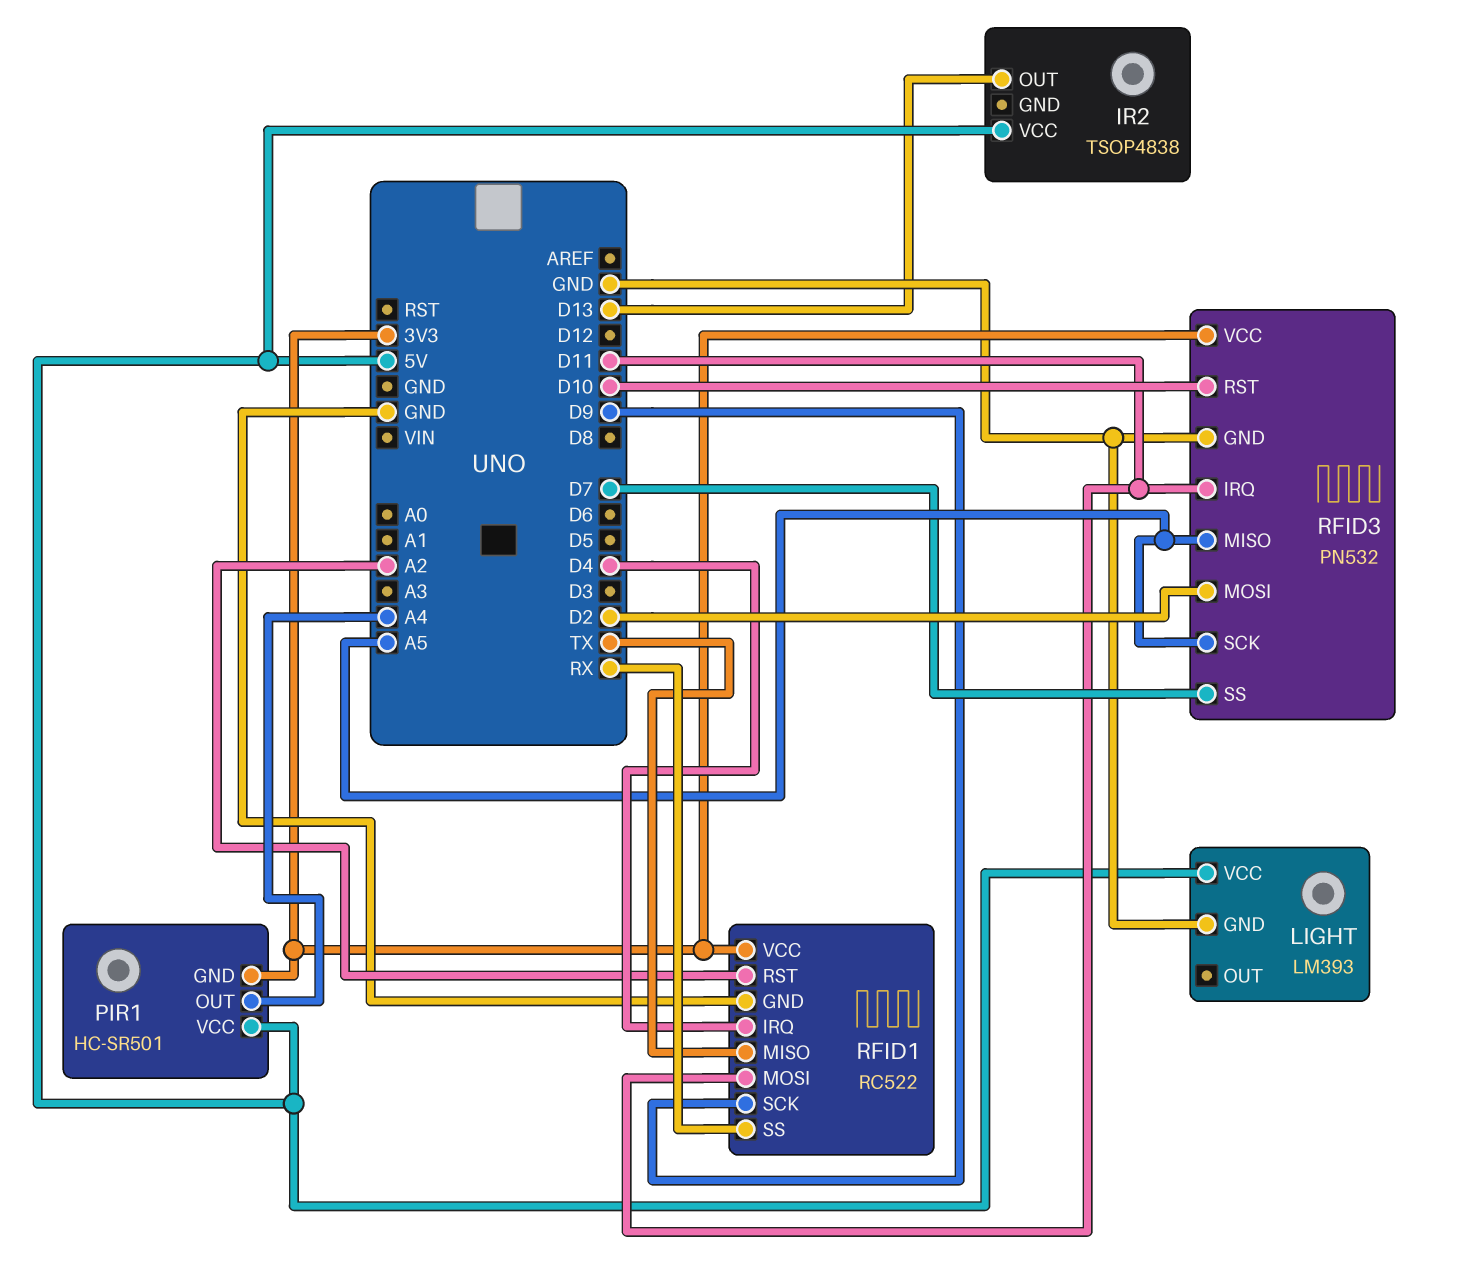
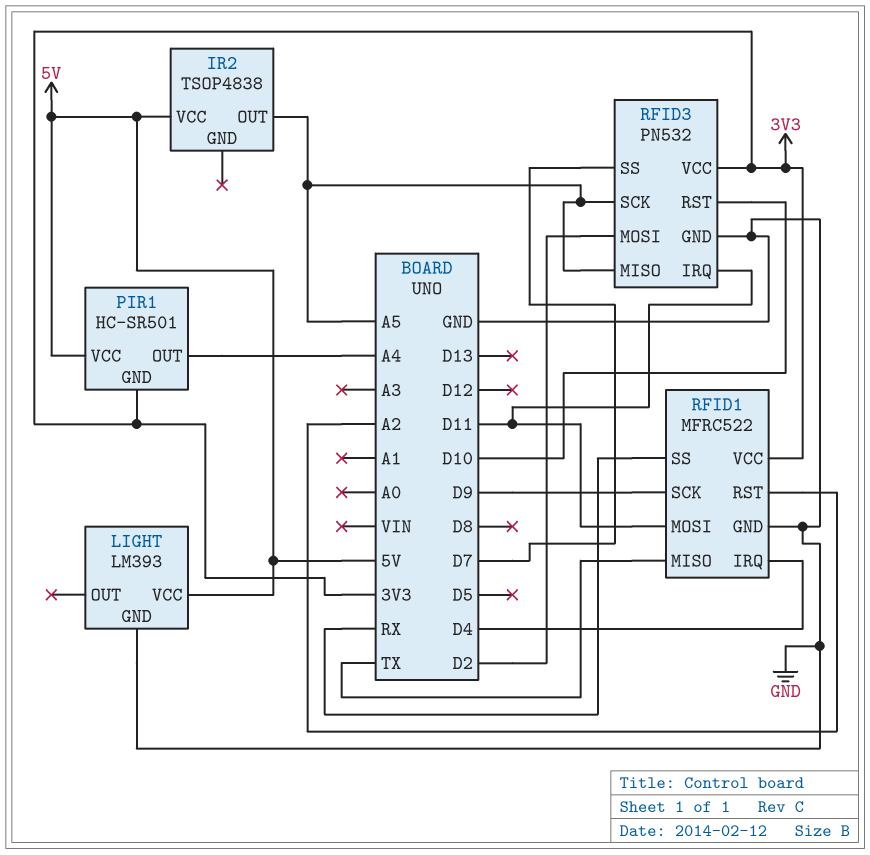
IR2 pin OUT: D13 -> A5
RFID1: RC522 -> MFRC522

